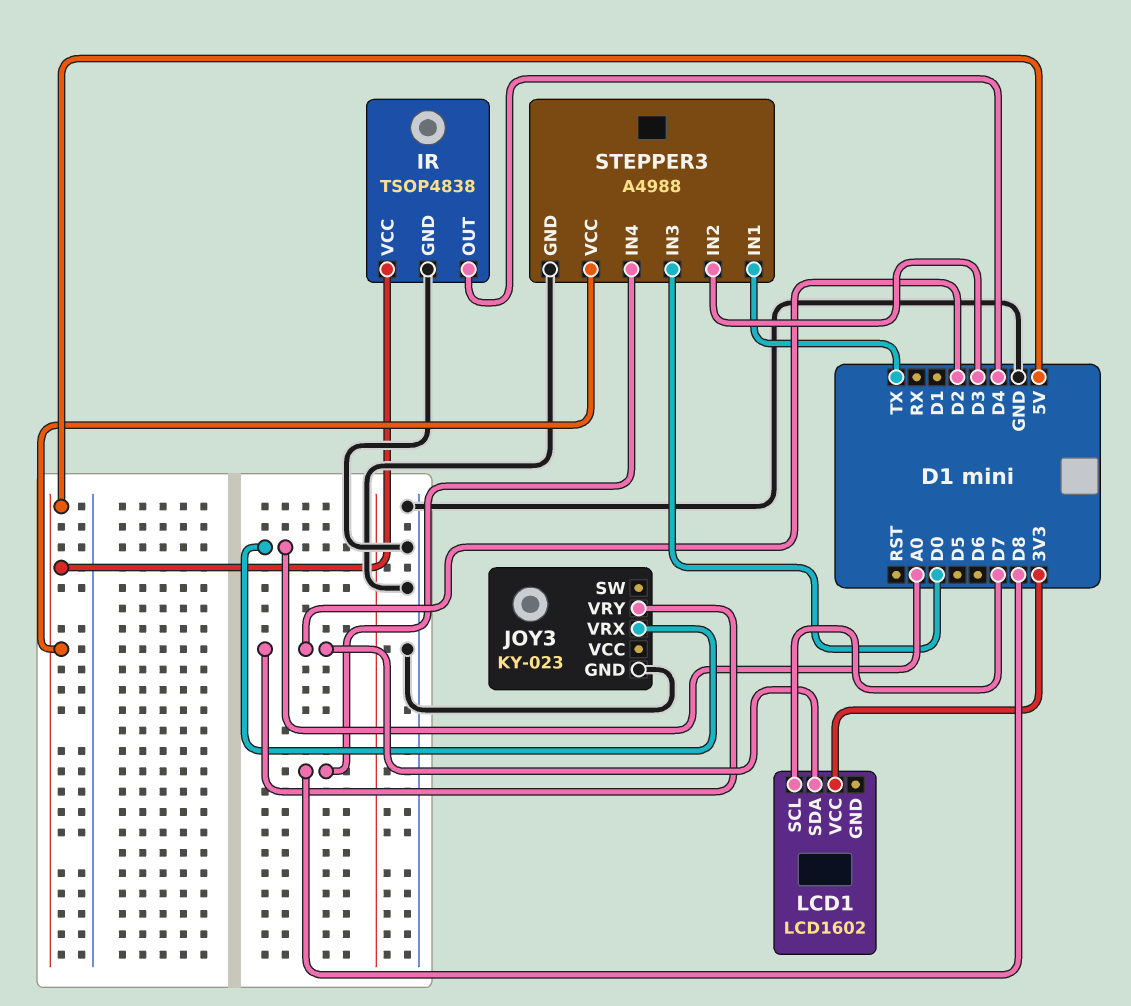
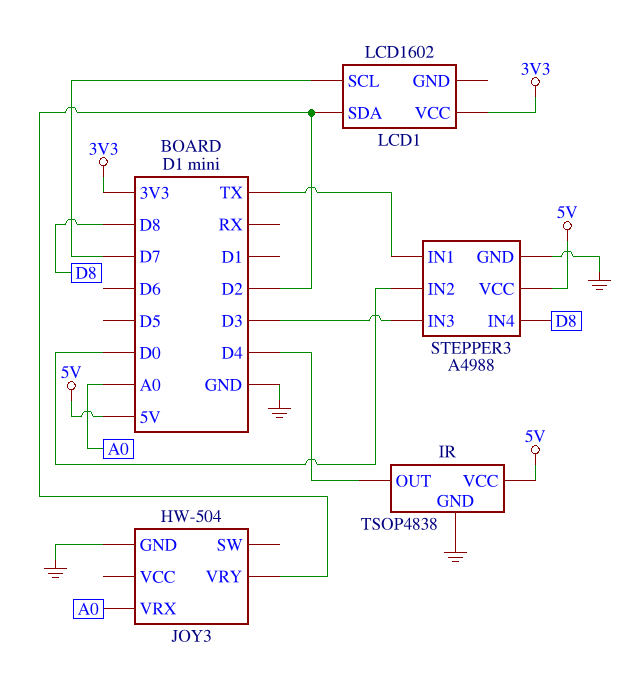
JOY3: KY-023 -> HW-504
STEPPER3 pin IN2: D3 -> D0
STEPPER3 pin IN3: D0 -> D3

